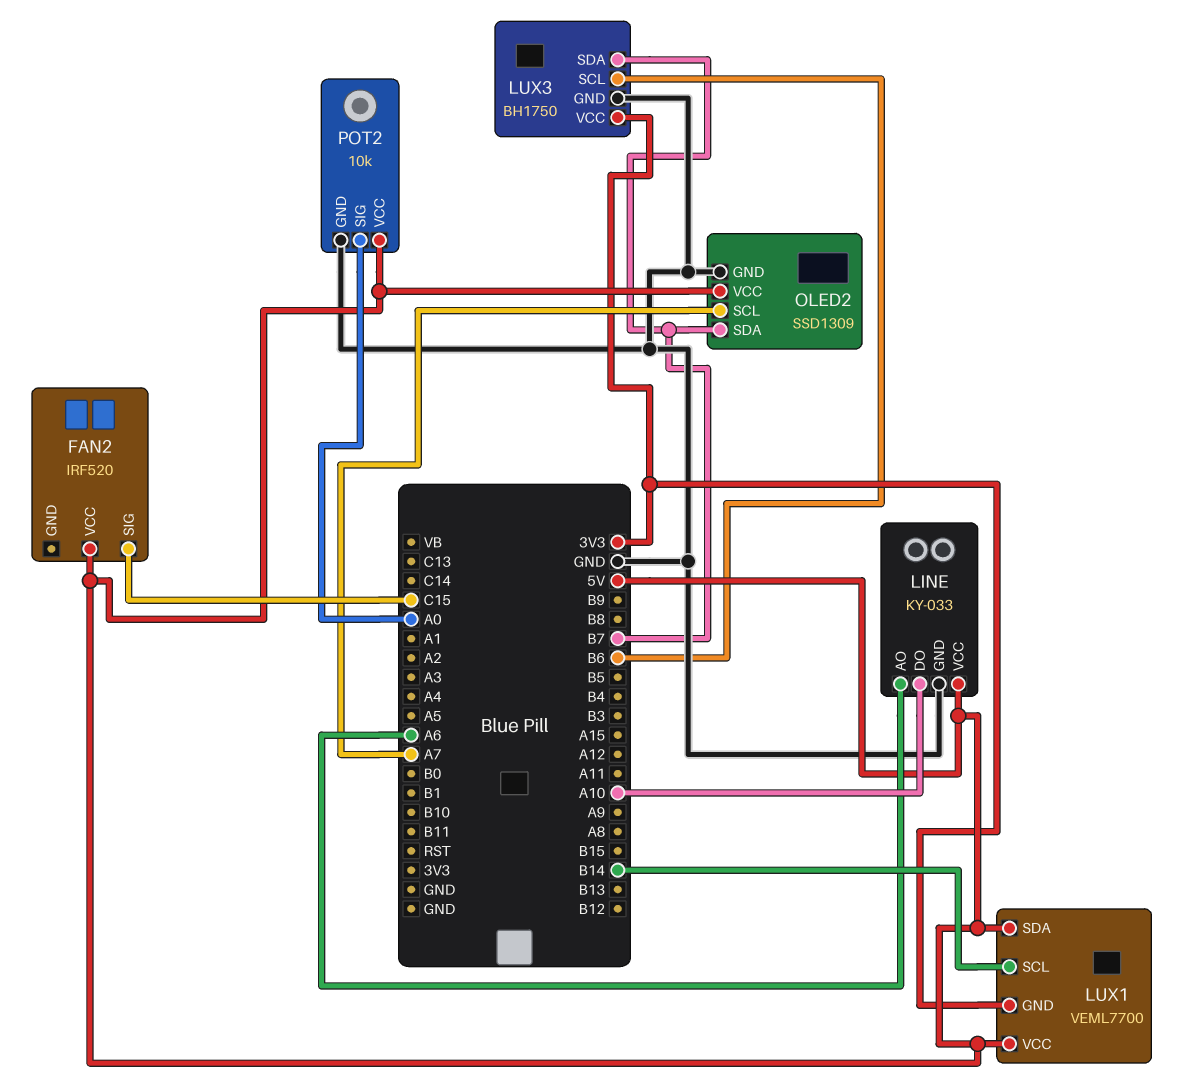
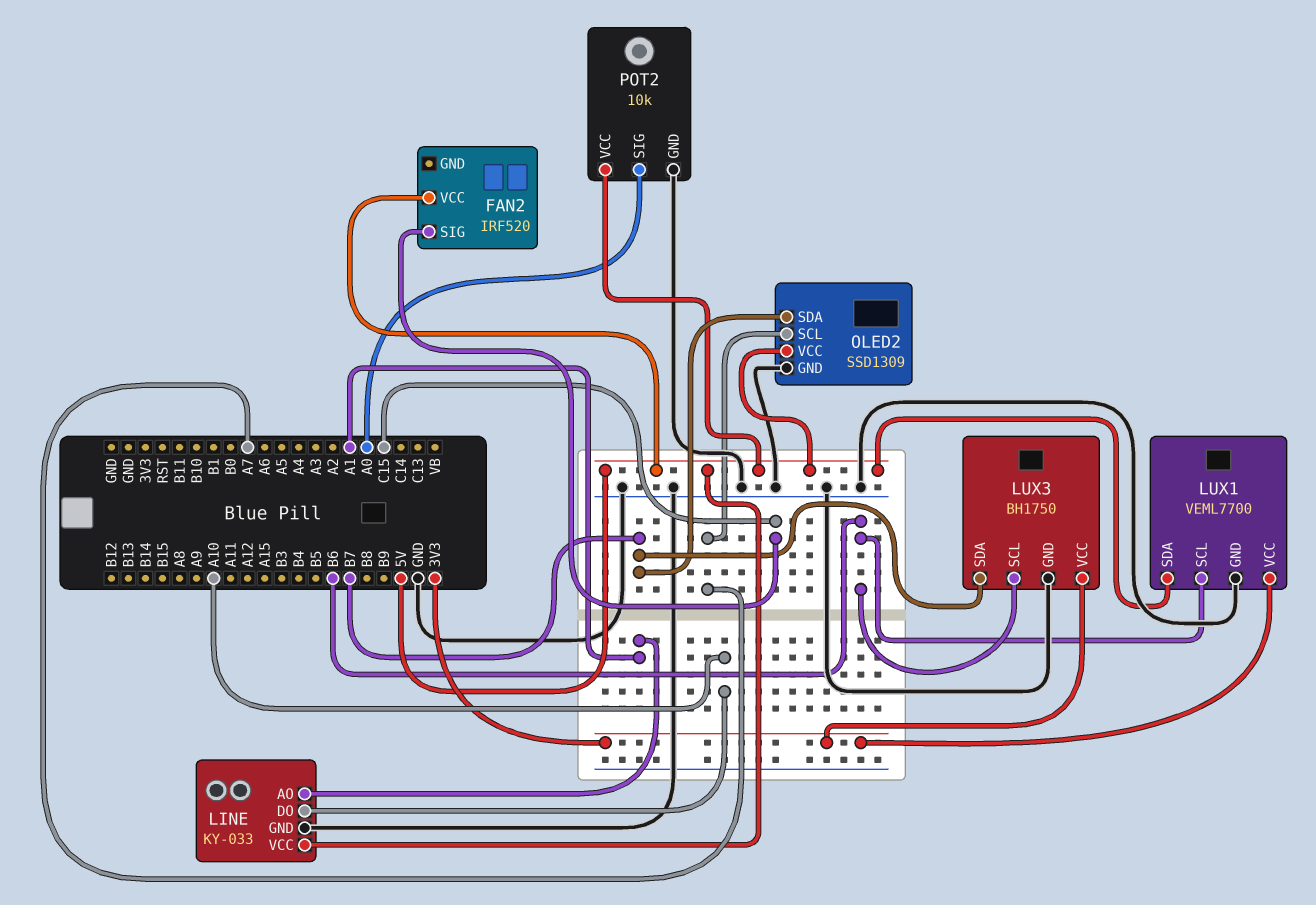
LINE pin AO: A6 -> A1
LUX1 pin GND: 3V3 -> GND
LUX1 pin SCL: B14 -> B6
LUX1 pin VCC: 5V -> 3V3

